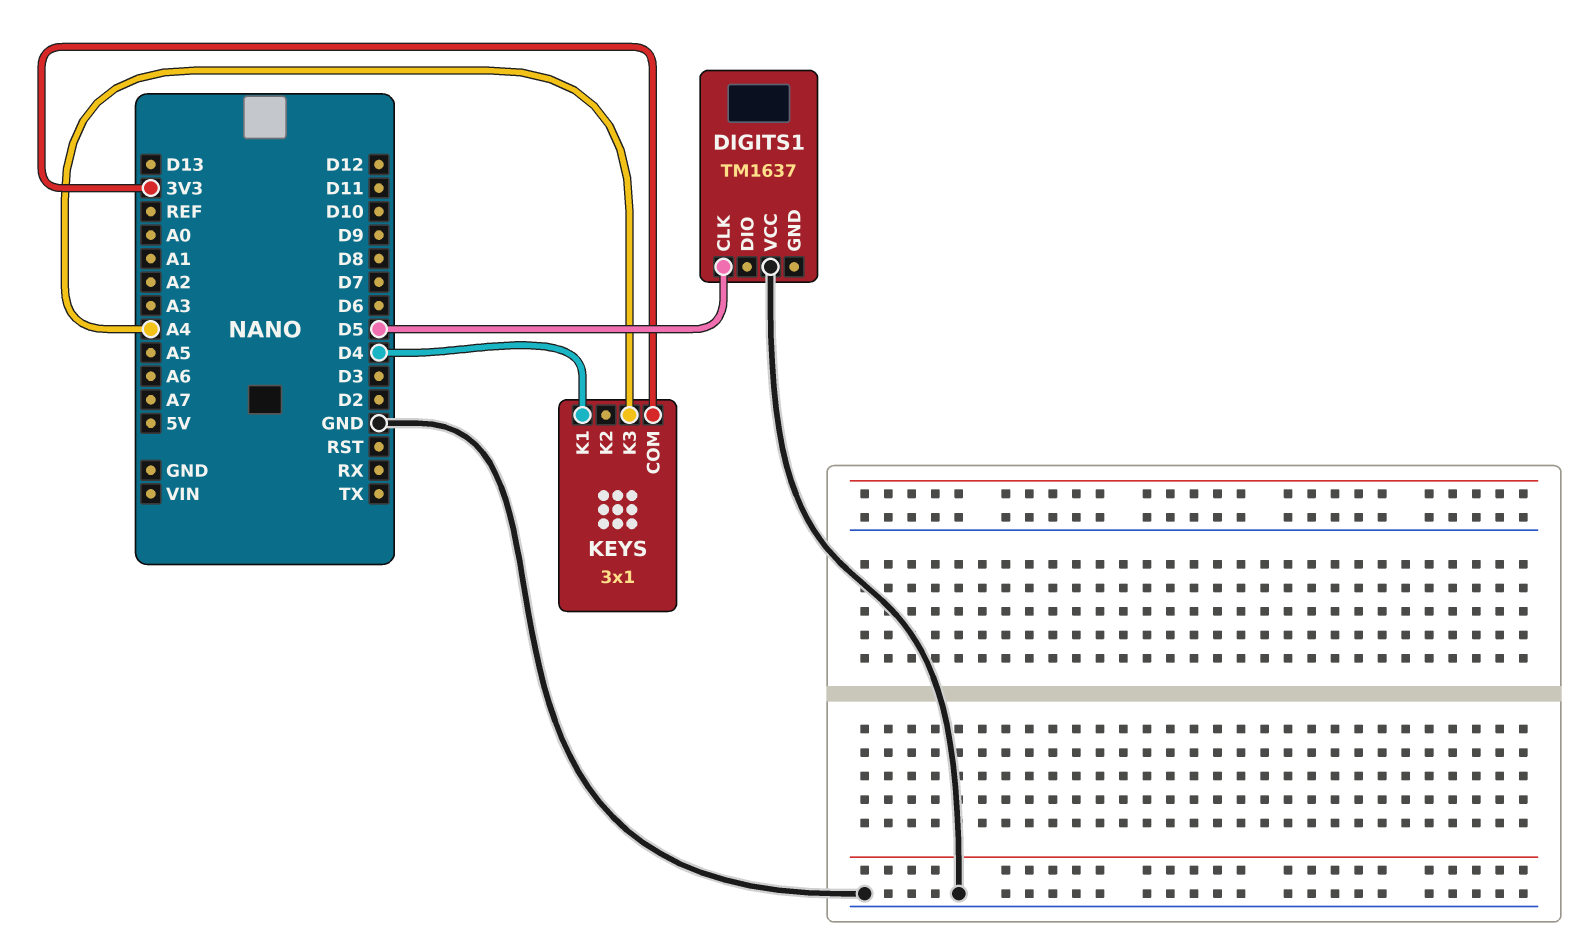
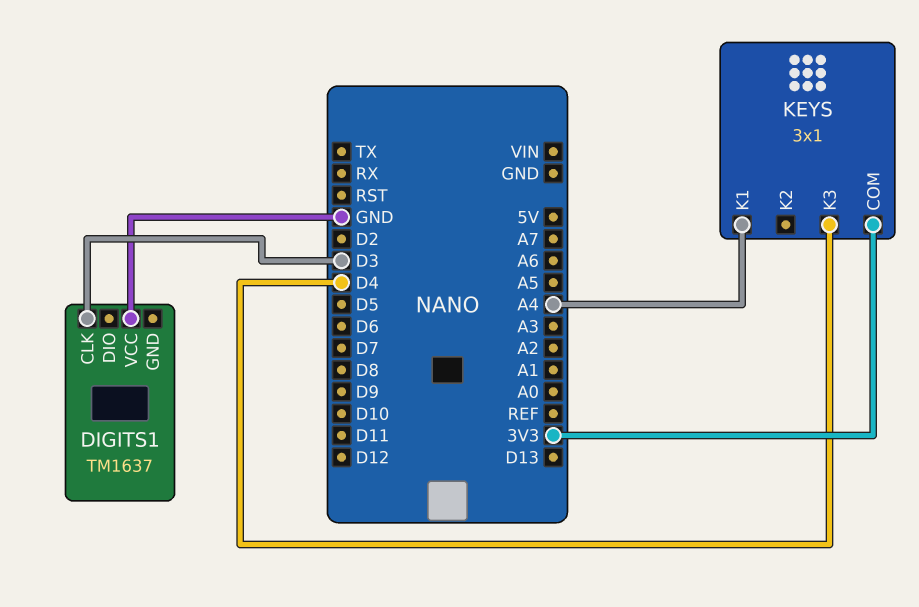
DIGITS1 pin CLK: D5 -> D3
KEYS pin K1: D4 -> A4
KEYS pin K3: A4 -> D4

